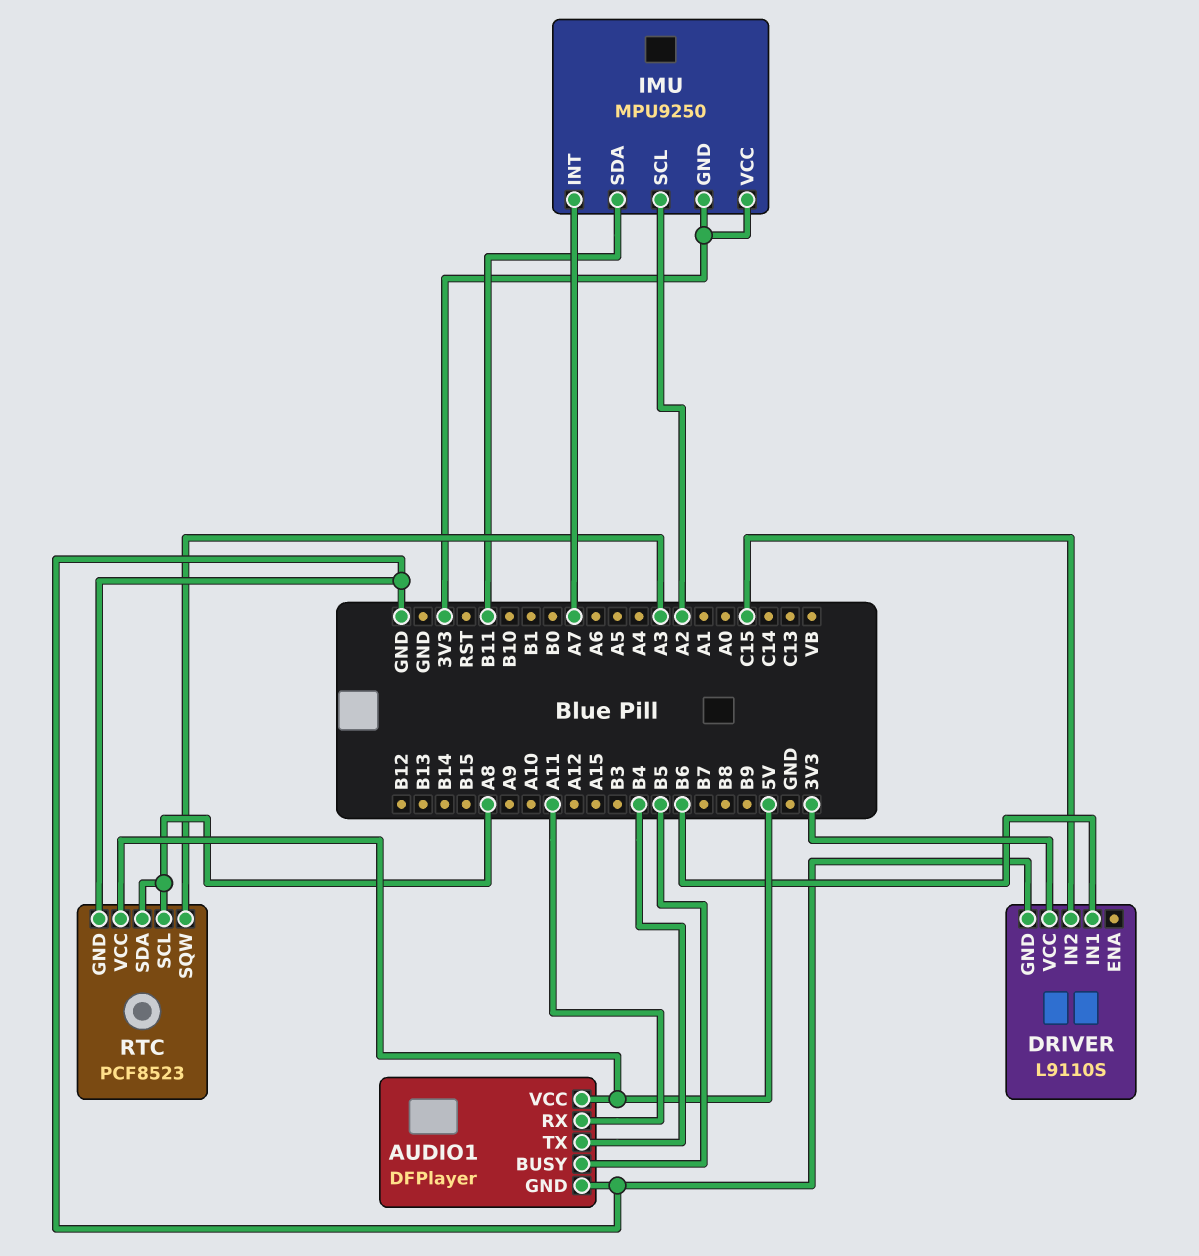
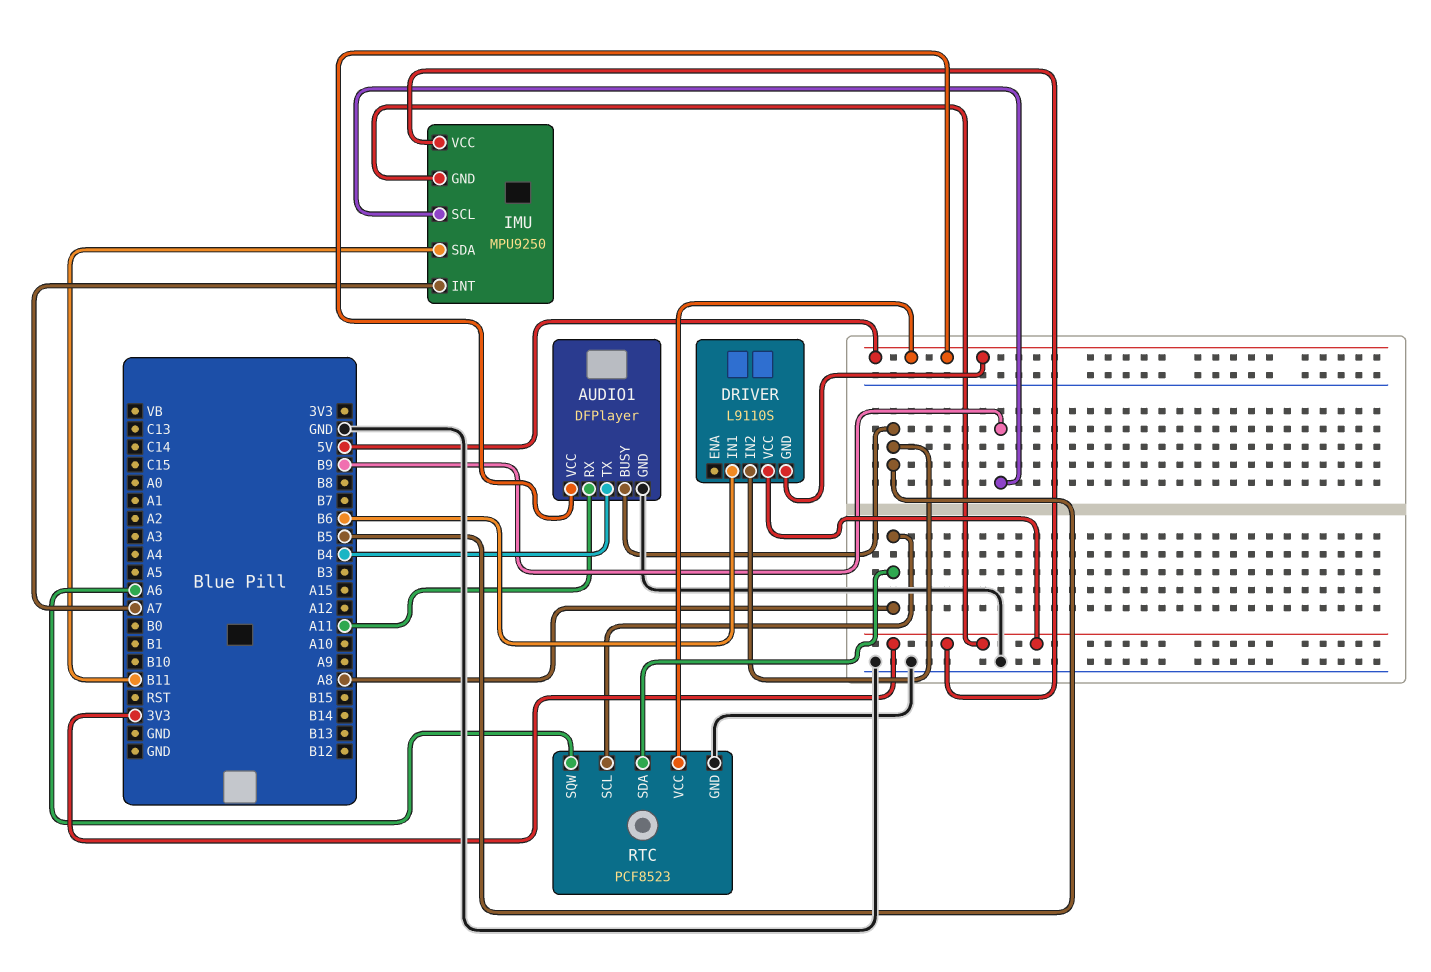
DRIVER pin GND: GND -> 5V
DRIVER pin IN2: C15 -> B5
IMU pin SCL: A2 -> B9
RTC pin SQW: A3 -> A6

